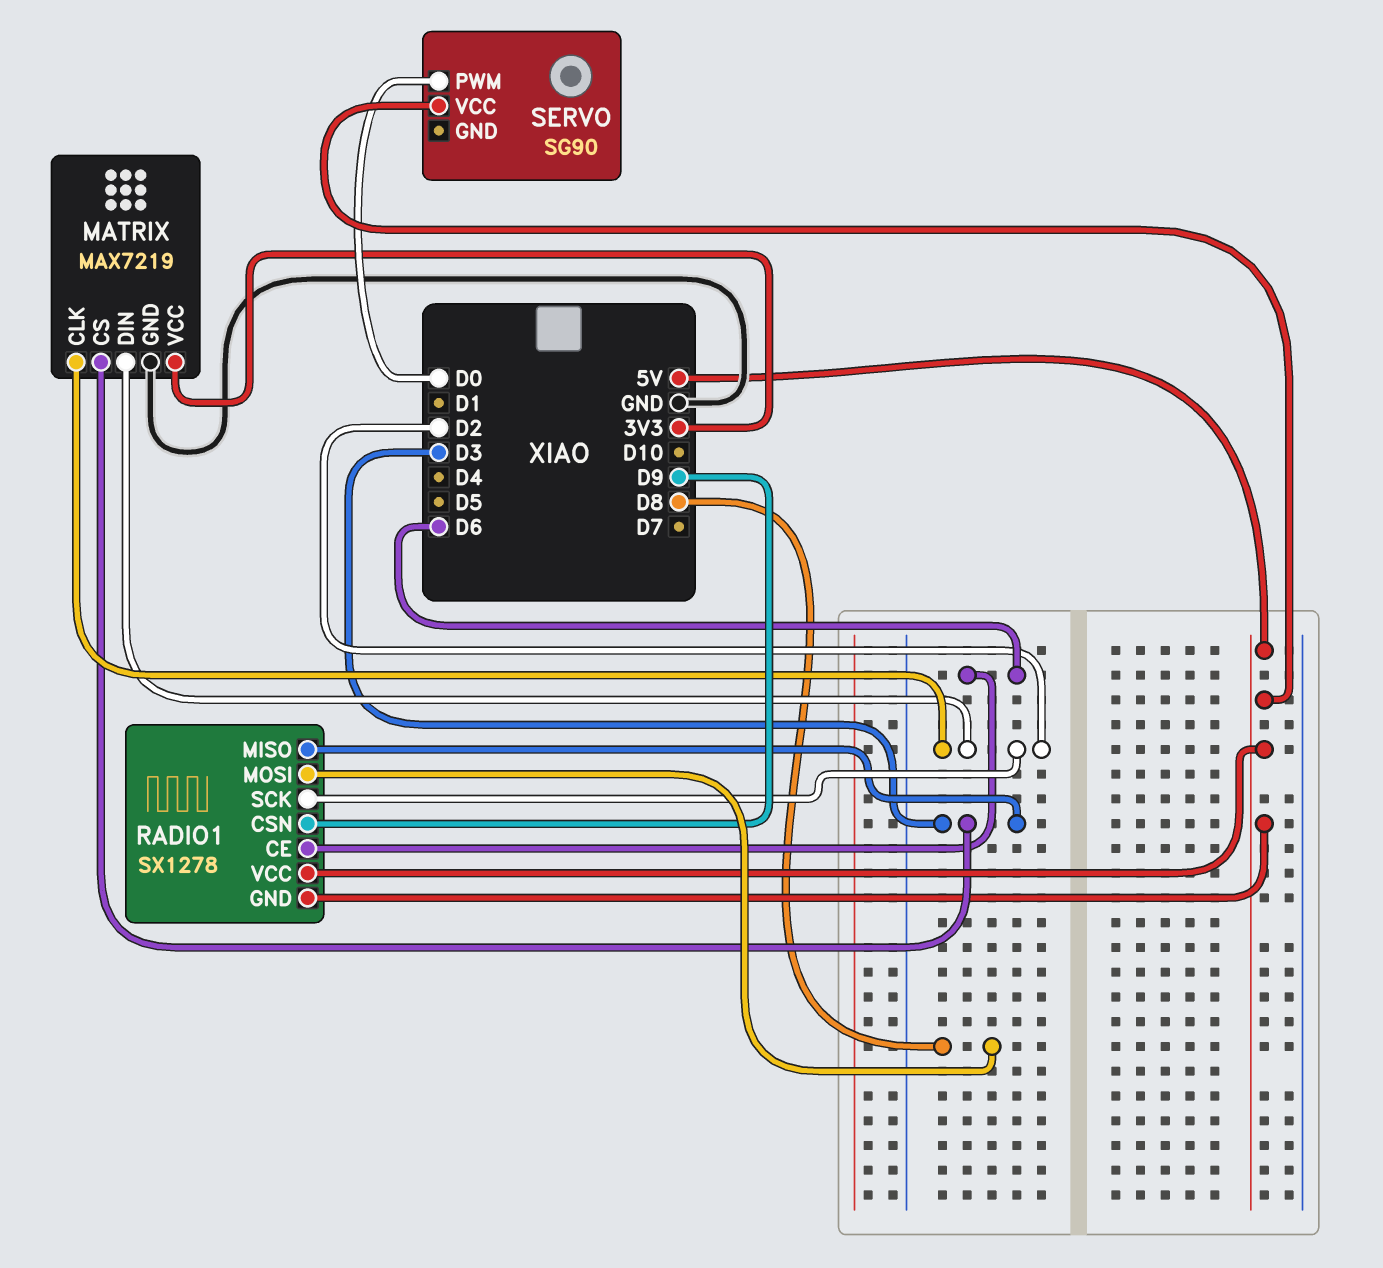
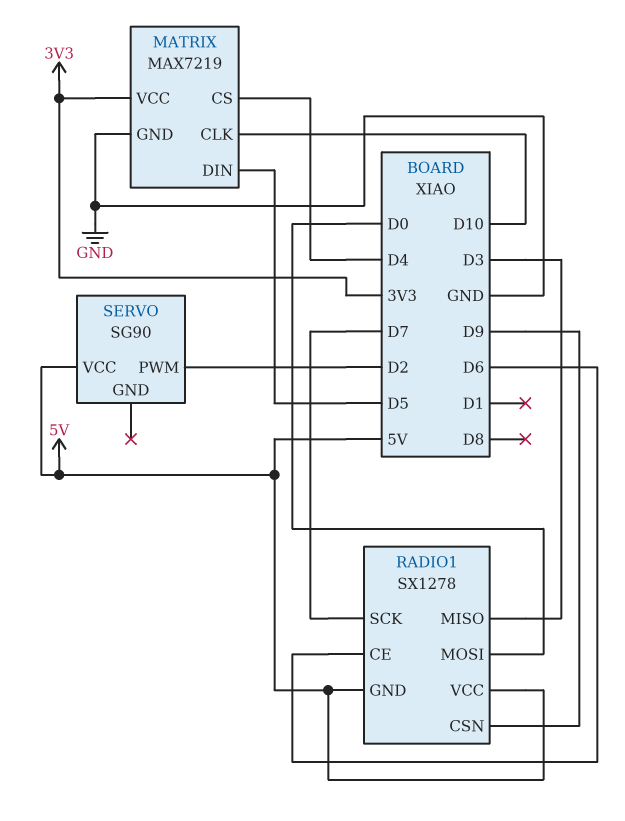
MATRIX pin CLK: D2 -> D10
MATRIX pin CS: D3 -> D4
MATRIX pin DIN: D2 -> D5
RADIO1 pin MOSI: D8 -> D0
RADIO1 pin SCK: D2 -> D7
SERVO pin PWM: D0 -> D2

